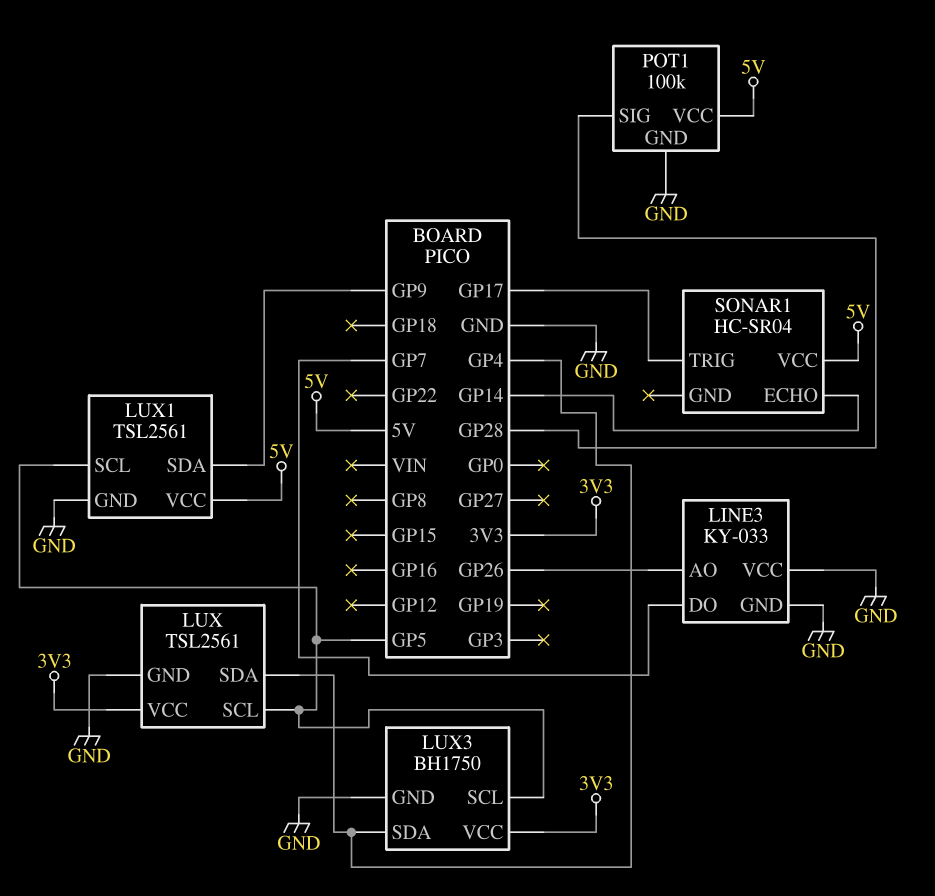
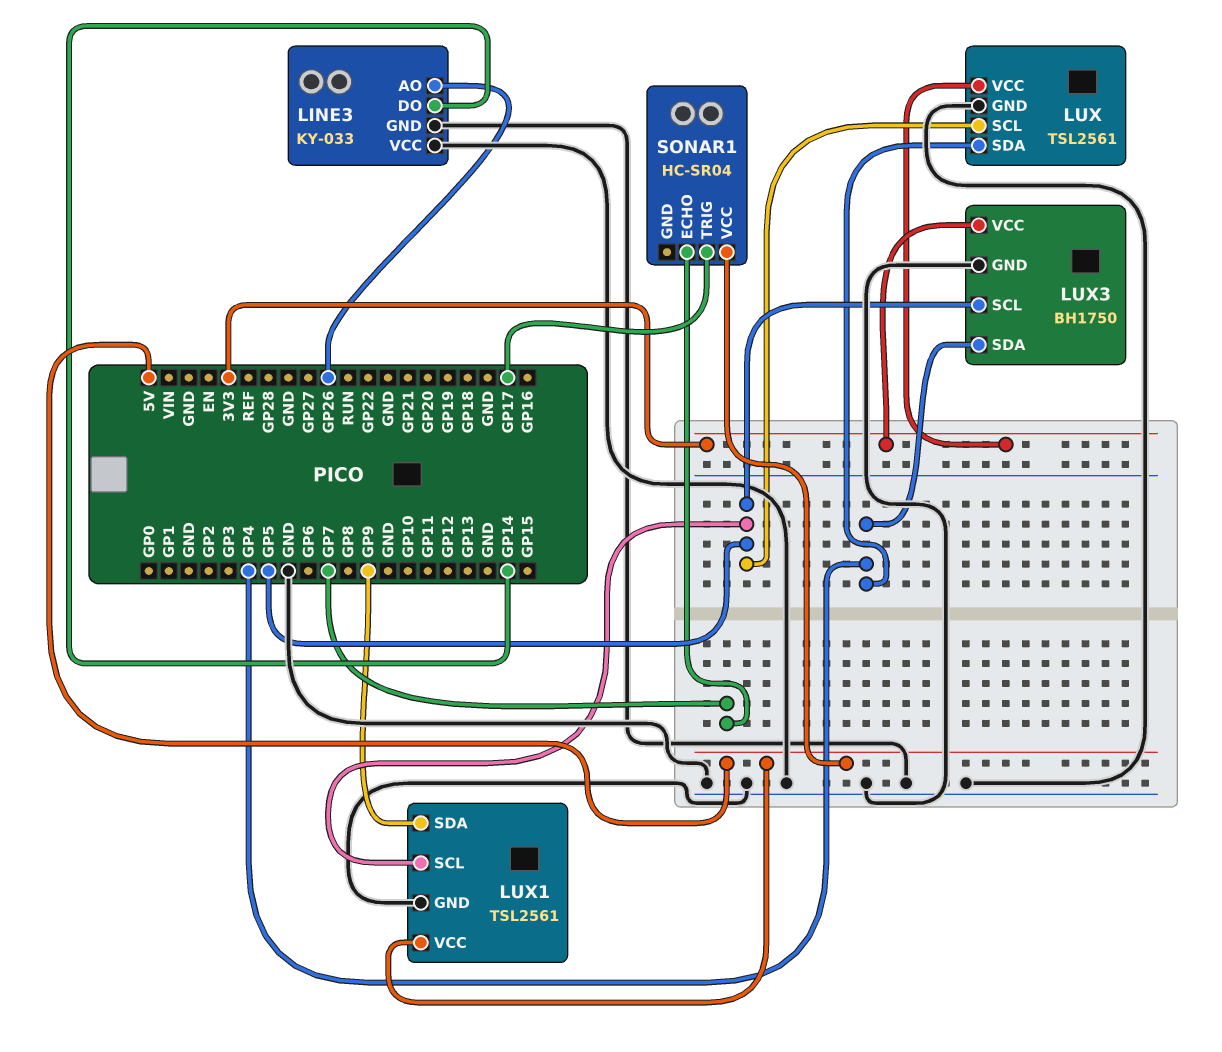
LINE3 pin DO: GP7 -> GP14
POT1: 100k -> none
POT1 pin GND: GND -> none
POT1 pin SIG: GP28 -> none
POT1 pin VCC: 5V -> none
SONAR1 pin ECHO: GP14 -> GP7

